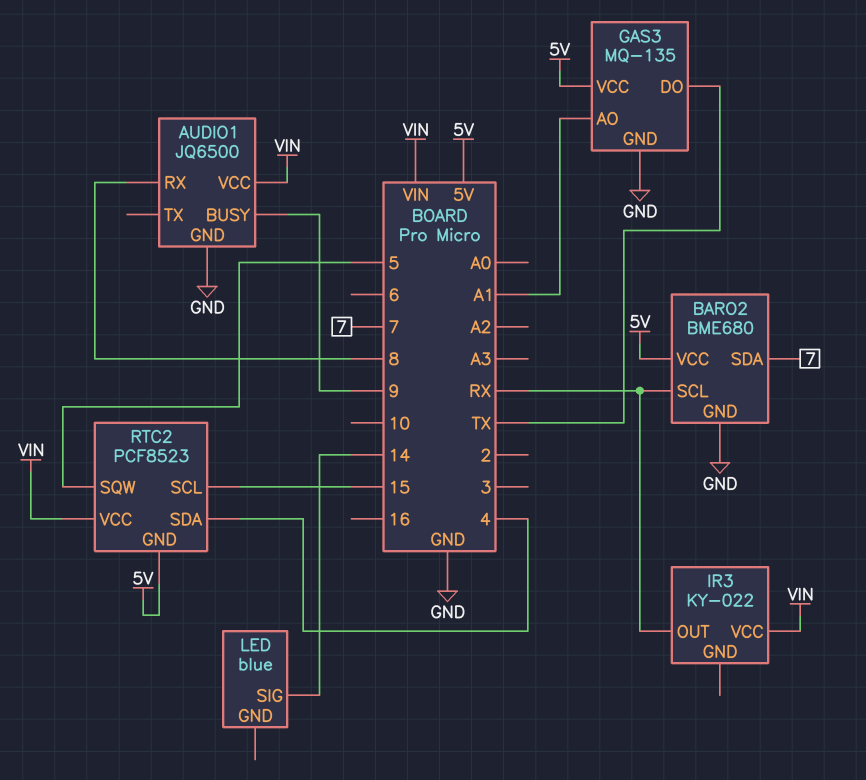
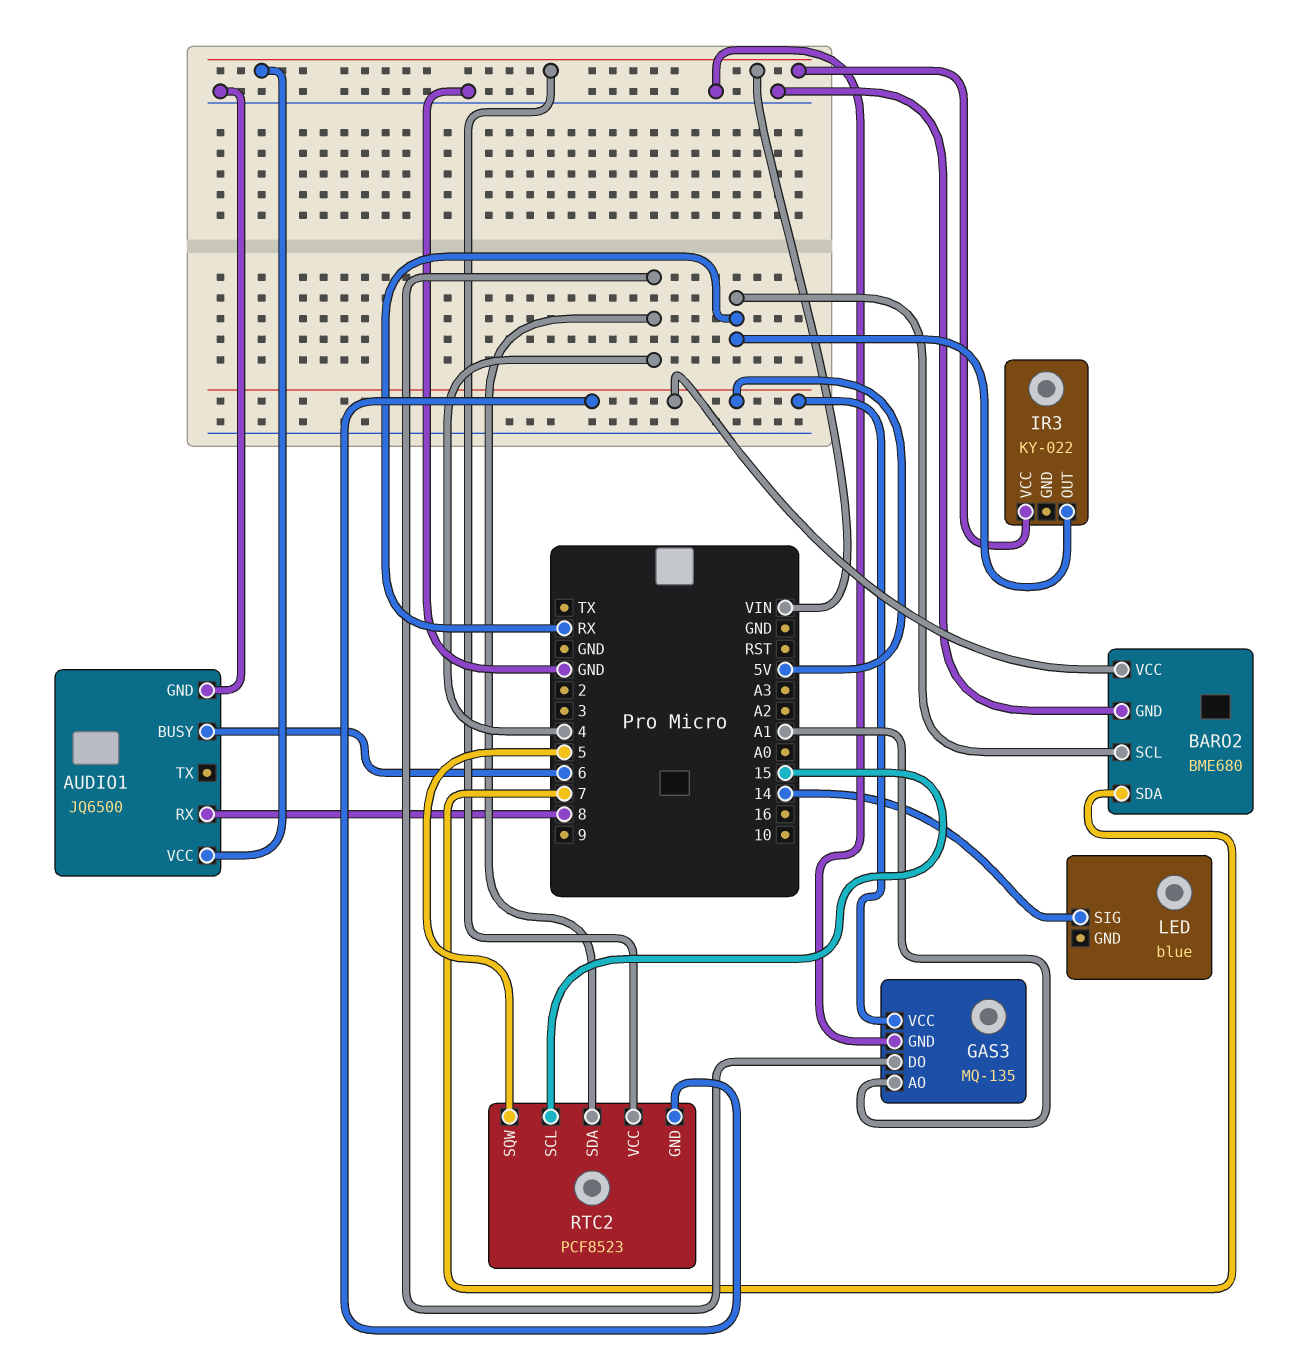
AUDIO1 pin BUSY: 9 -> 6
GAS3 pin DO: TX -> 4

